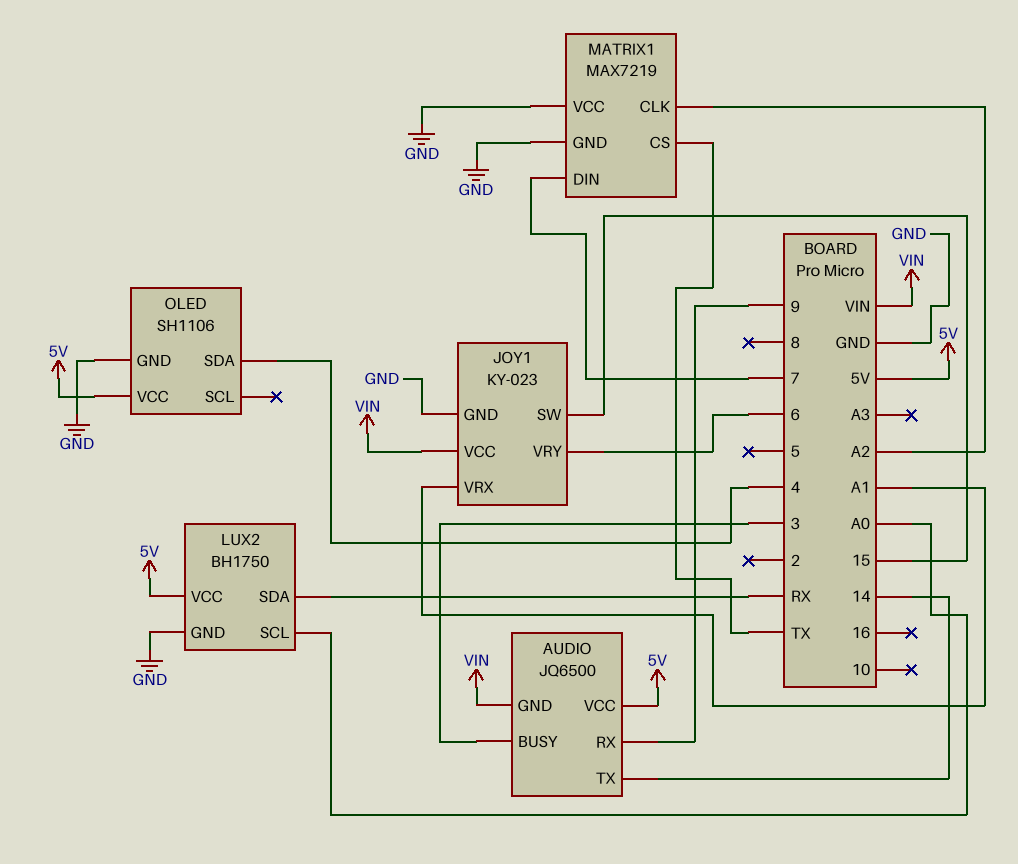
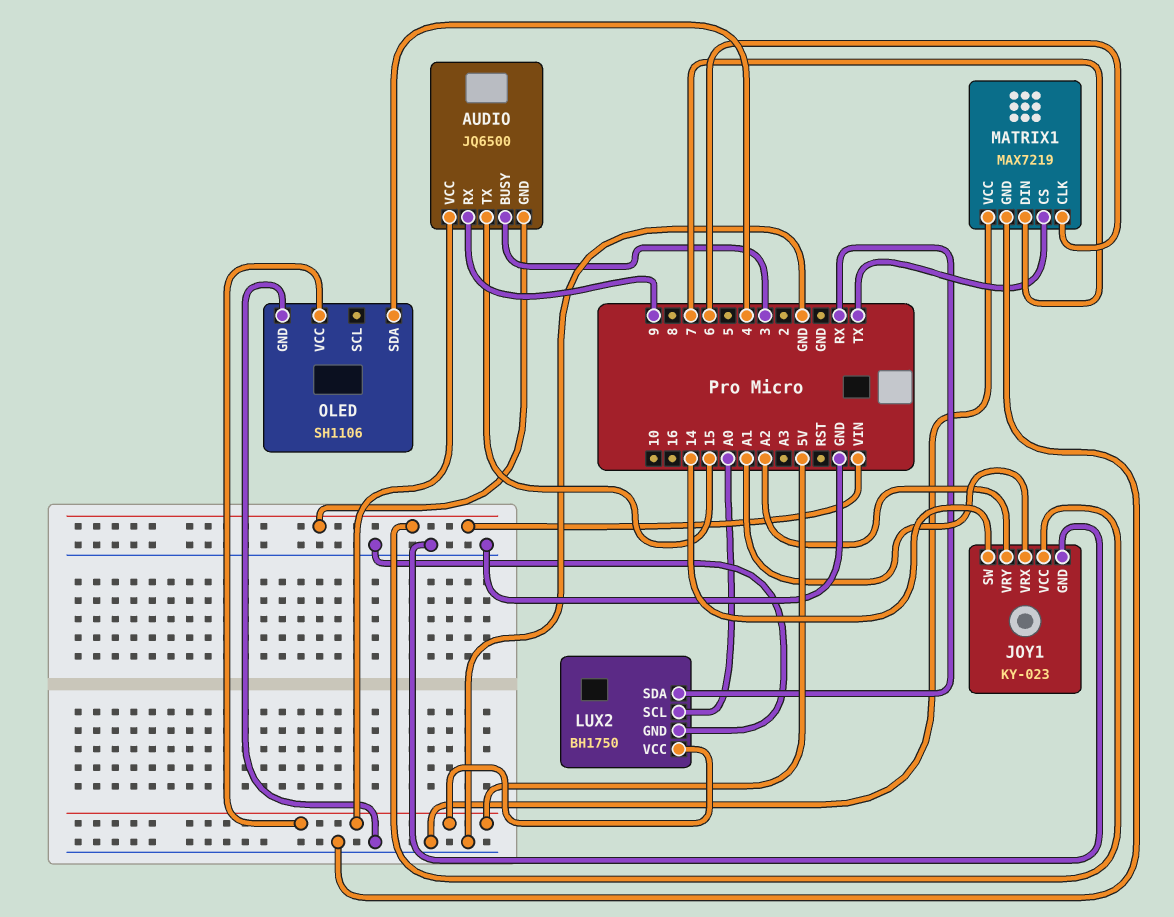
AUDIO pin TX: 14 -> 15
JOY1 pin SW: 15 -> 14
JOY1 pin VRY: 6 -> A2
MATRIX1 pin CLK: A2 -> 6

